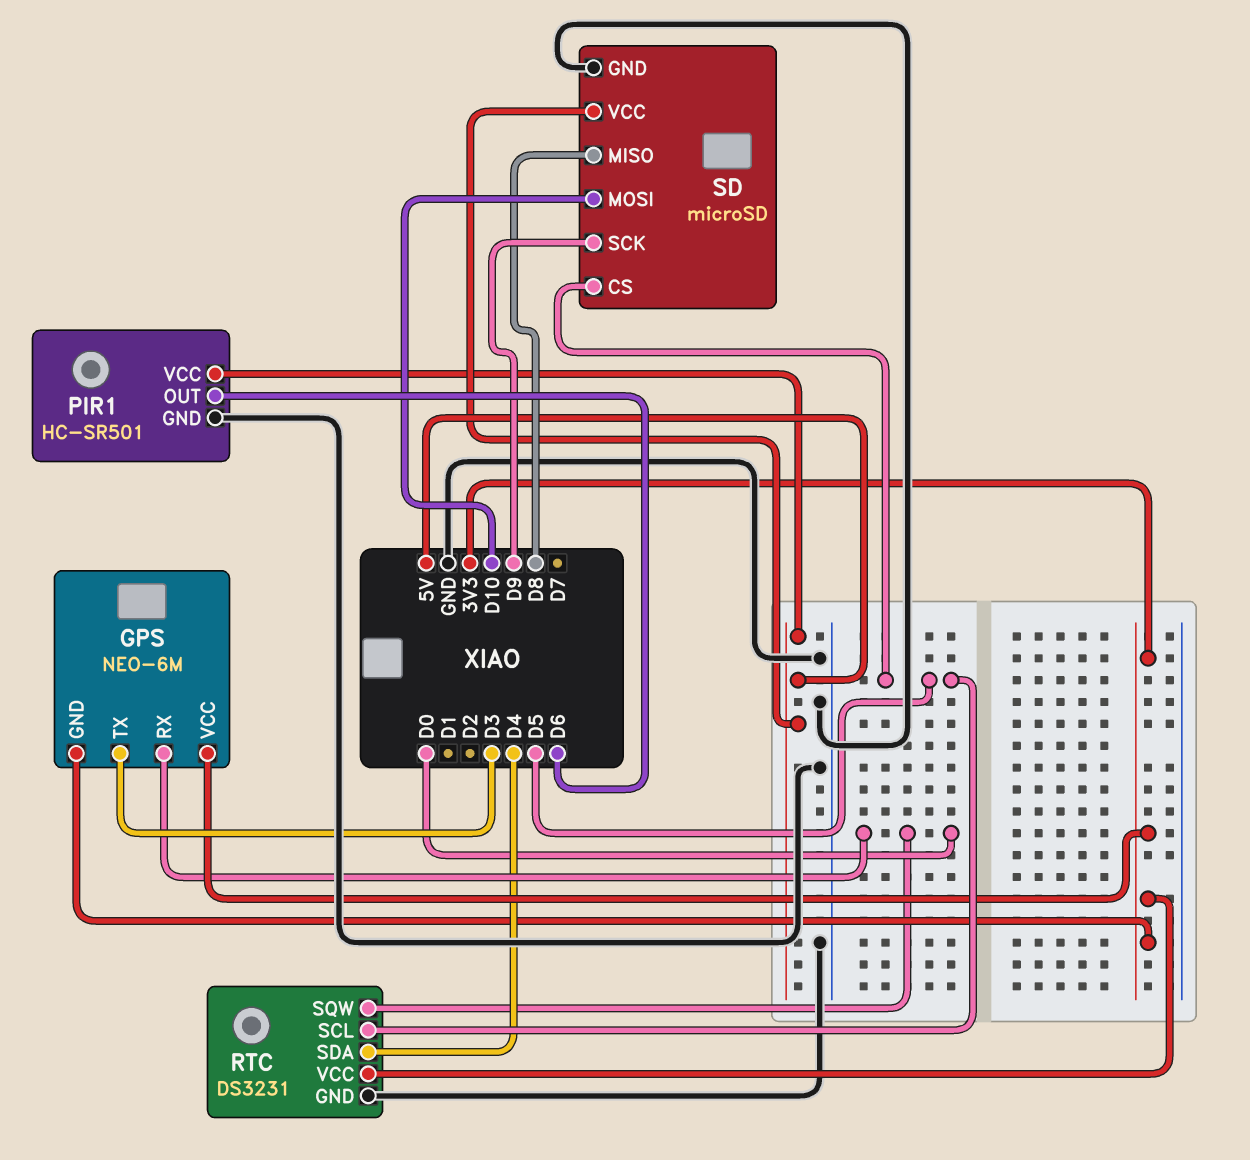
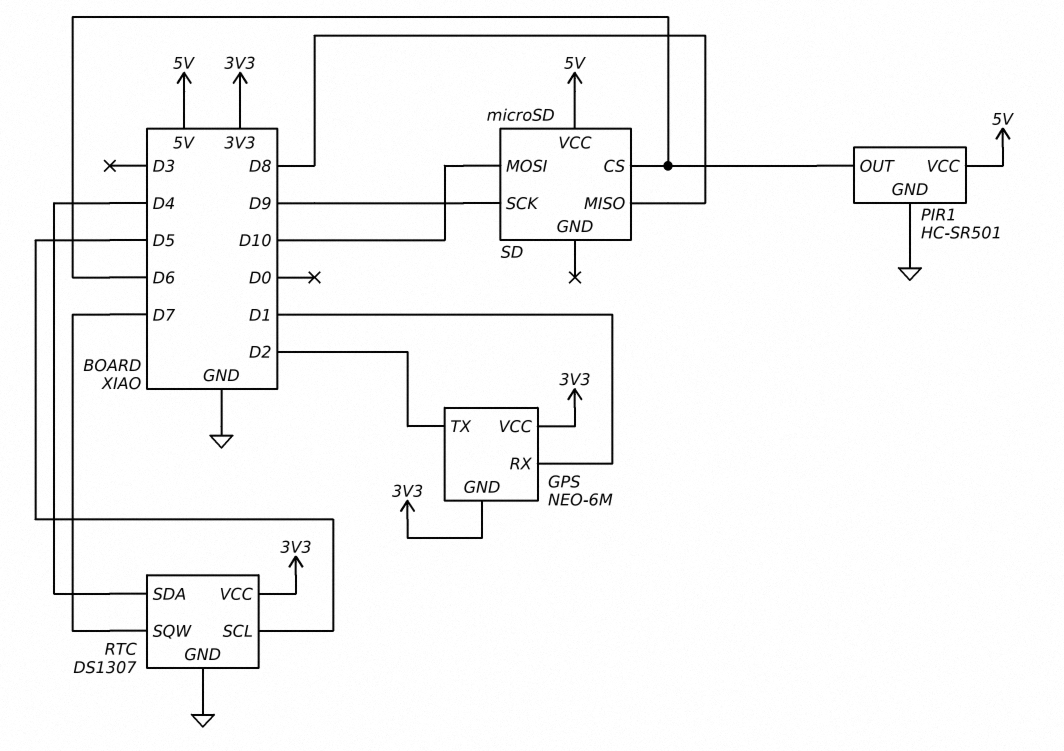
GPS pin RX: D0 -> D1
GPS pin TX: D3 -> D2
RTC: DS3231 -> DS1307
RTC pin SQW: D0 -> D7
SD pin CS: D5 -> D6
SD pin GND: GND -> none

